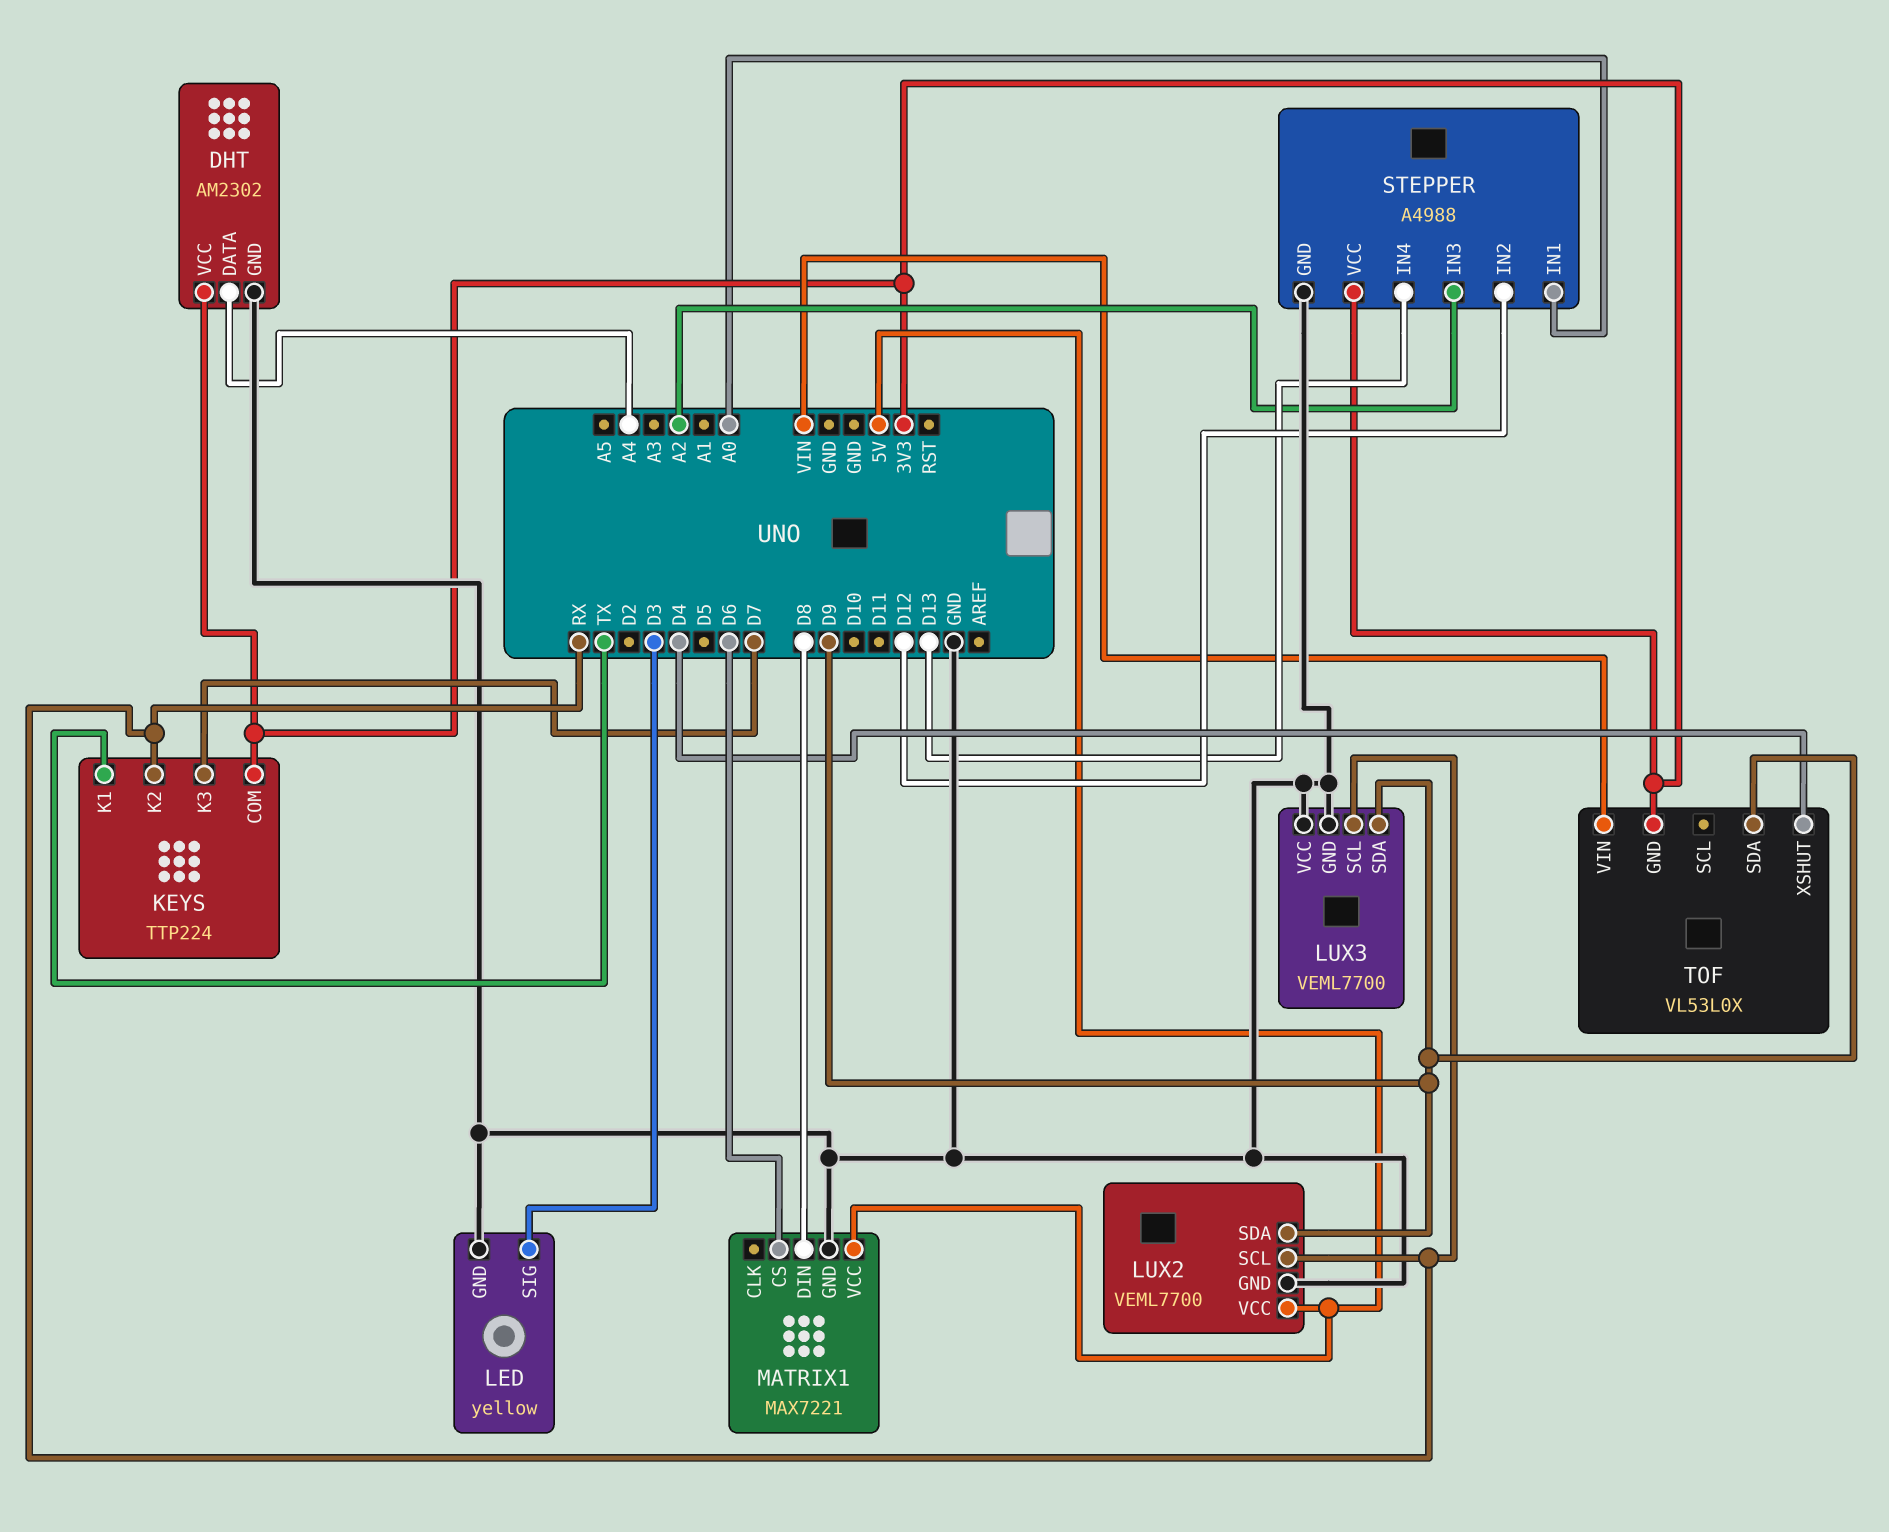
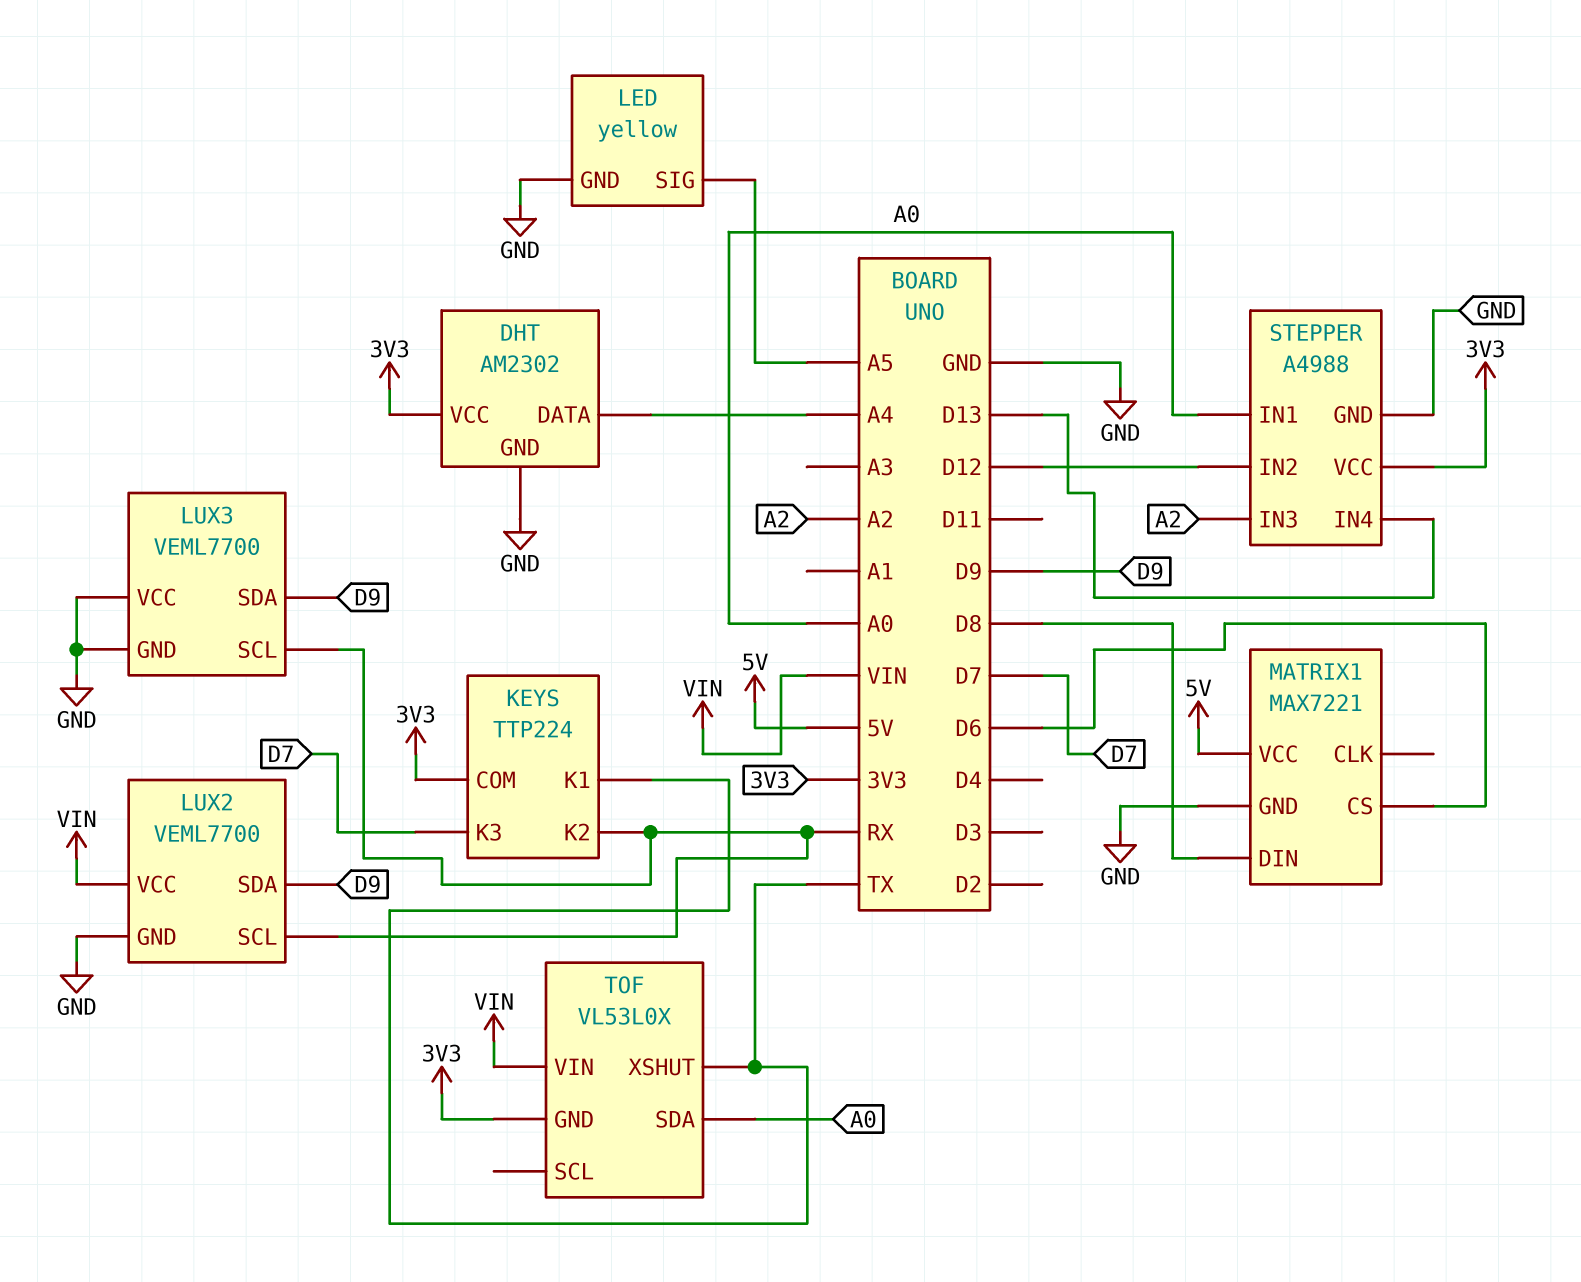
LED pin SIG: D3 -> A5
LUX2 pin VCC: 5V -> VIN
TOF pin SDA: D9 -> A0
TOF pin XSHUT: D4 -> TX

